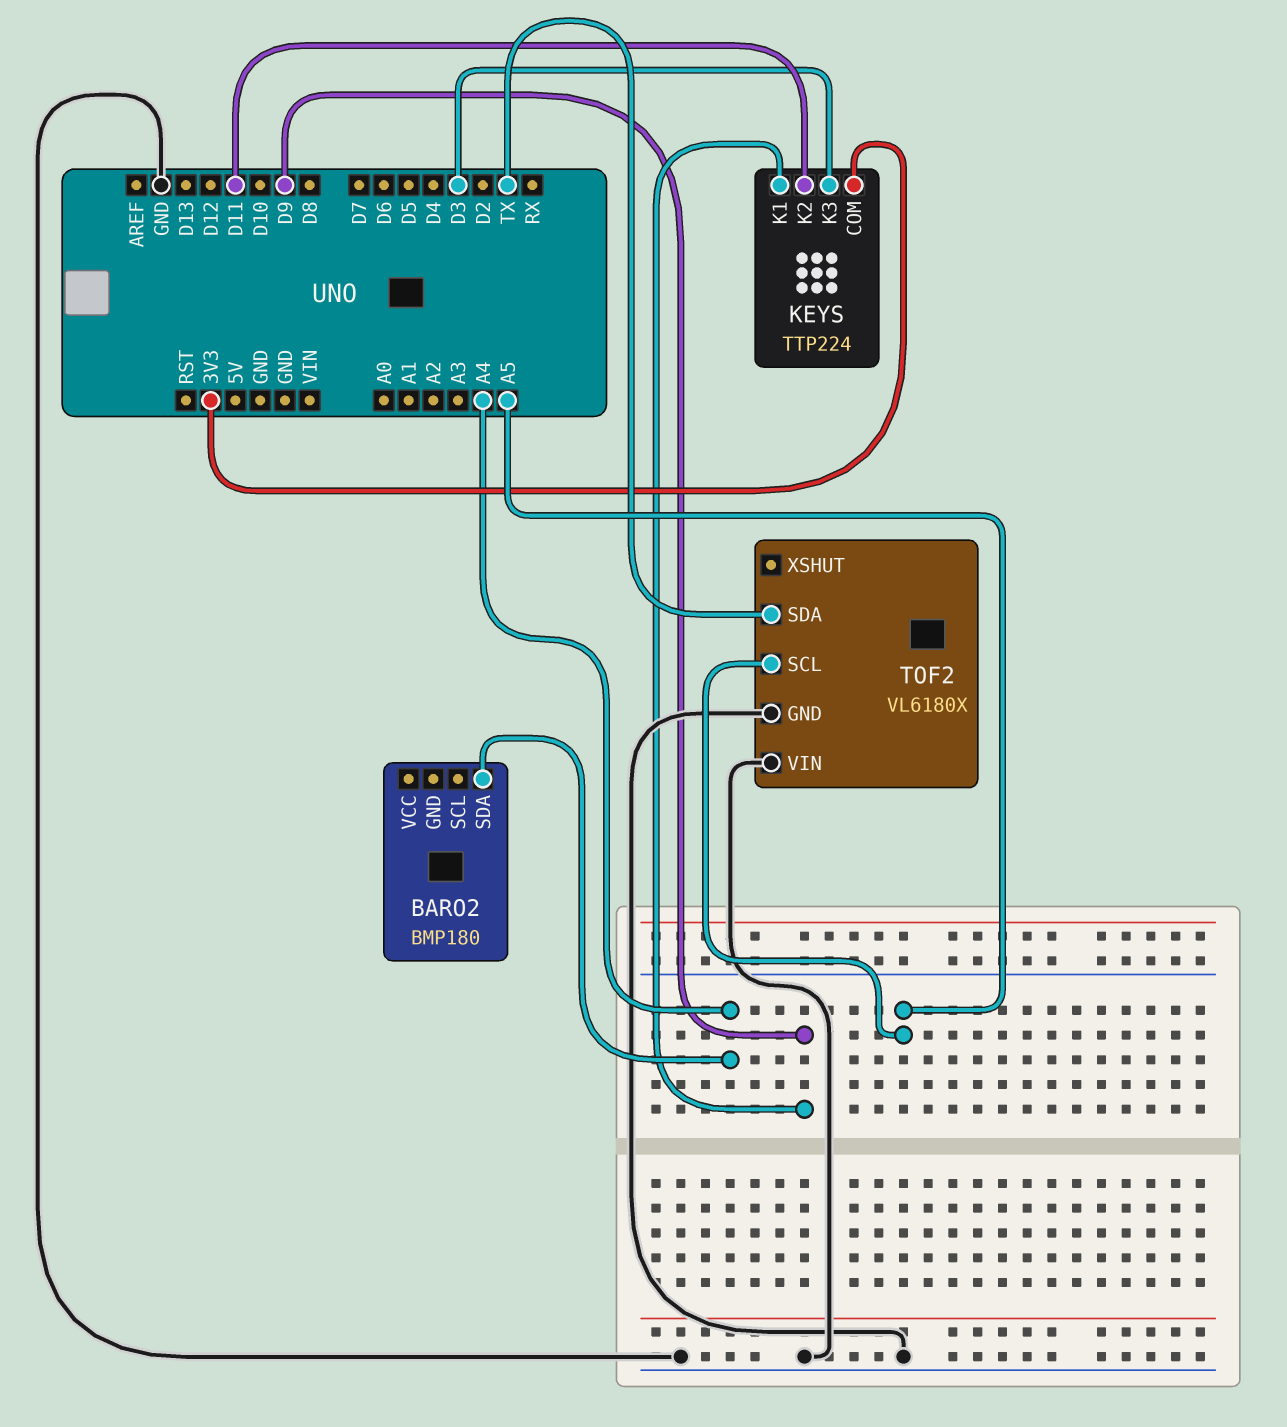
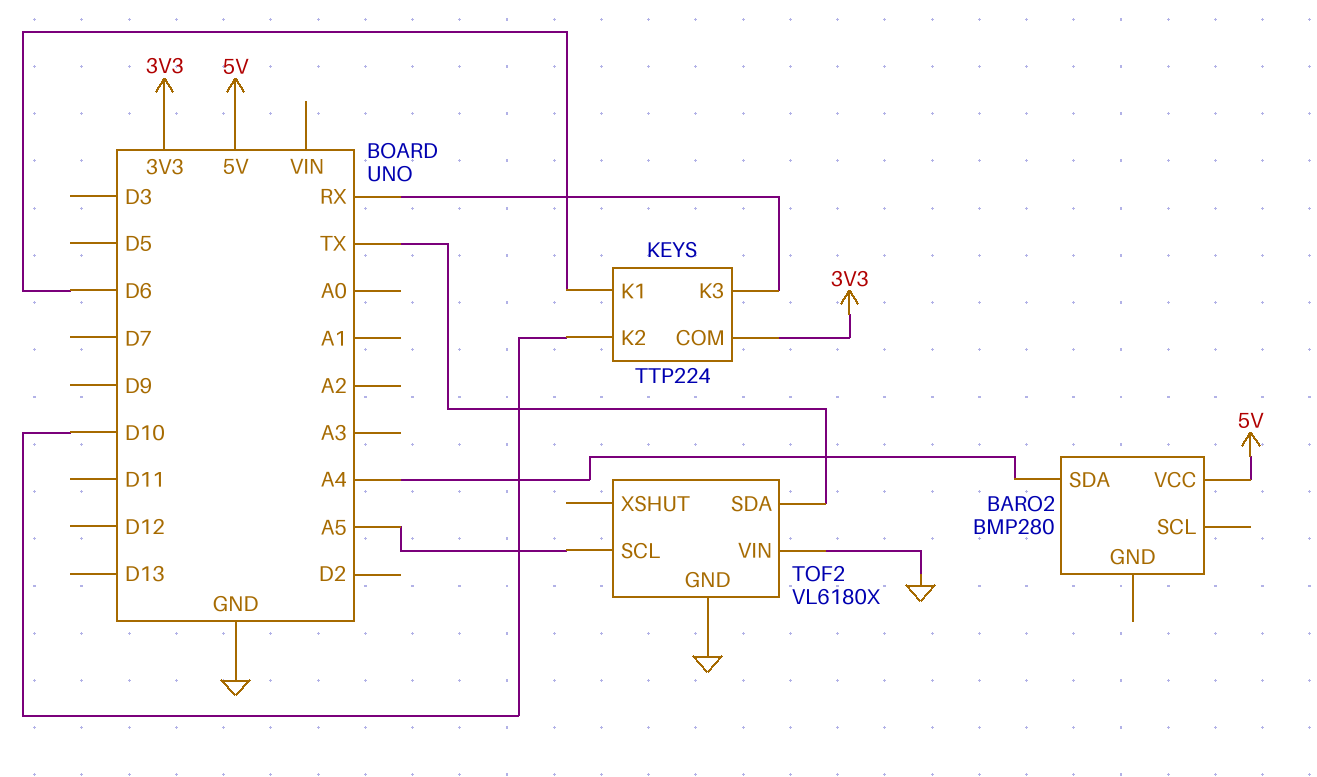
BARO2: BMP180 -> BMP280
BARO2 pin VCC: none -> 5V
KEYS pin K1: D9 -> D6
KEYS pin K2: D11 -> D10
KEYS pin K3: D3 -> RX

